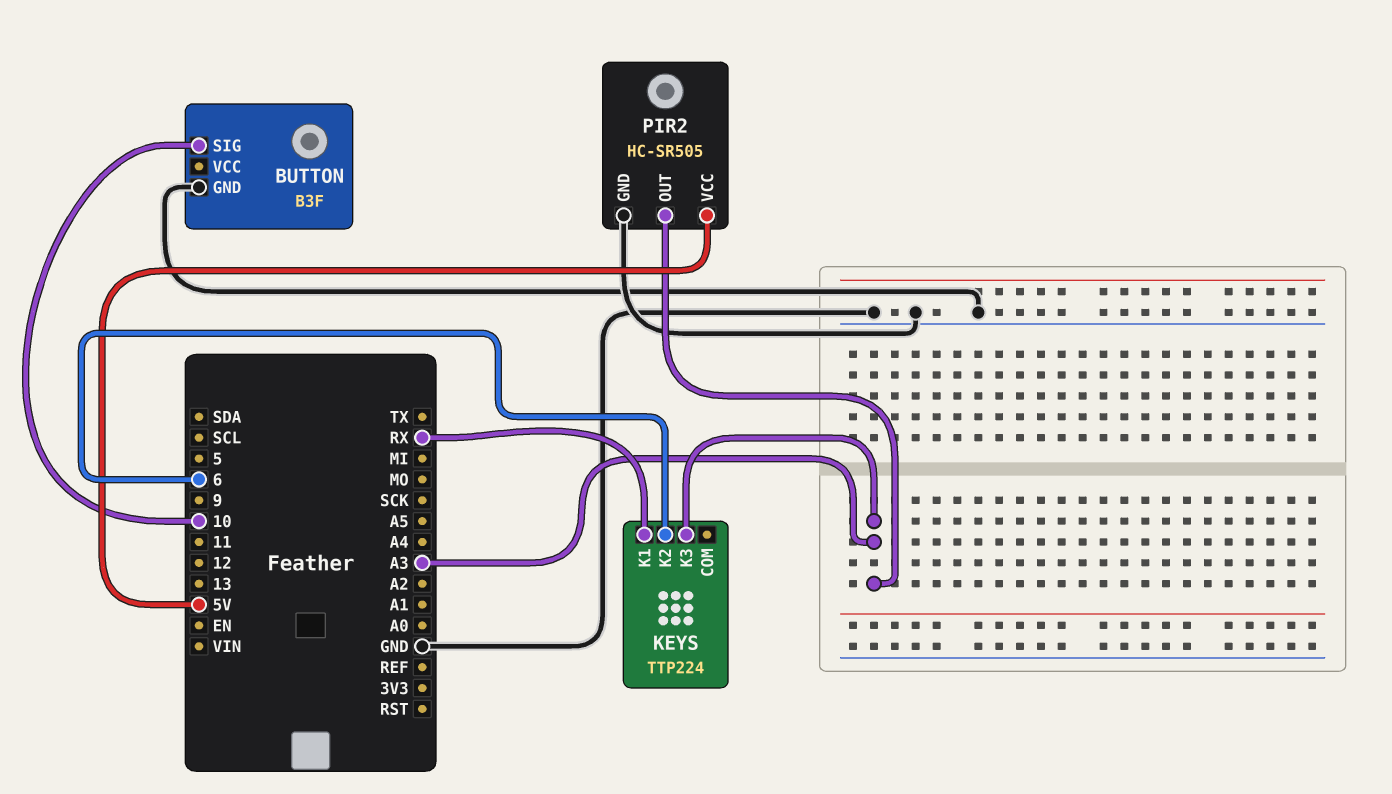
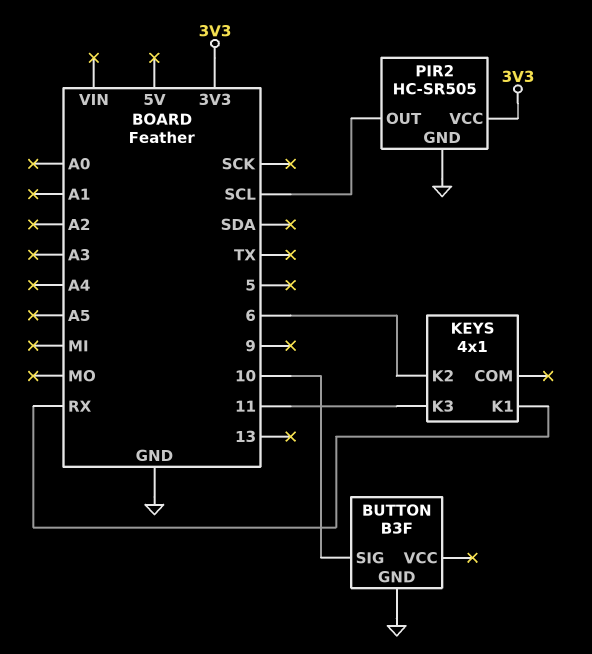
KEYS: TTP224 -> 4x1
KEYS pin K3: A3 -> 11
PIR2 pin OUT: A3 -> SCL
PIR2 pin VCC: 5V -> 3V3

